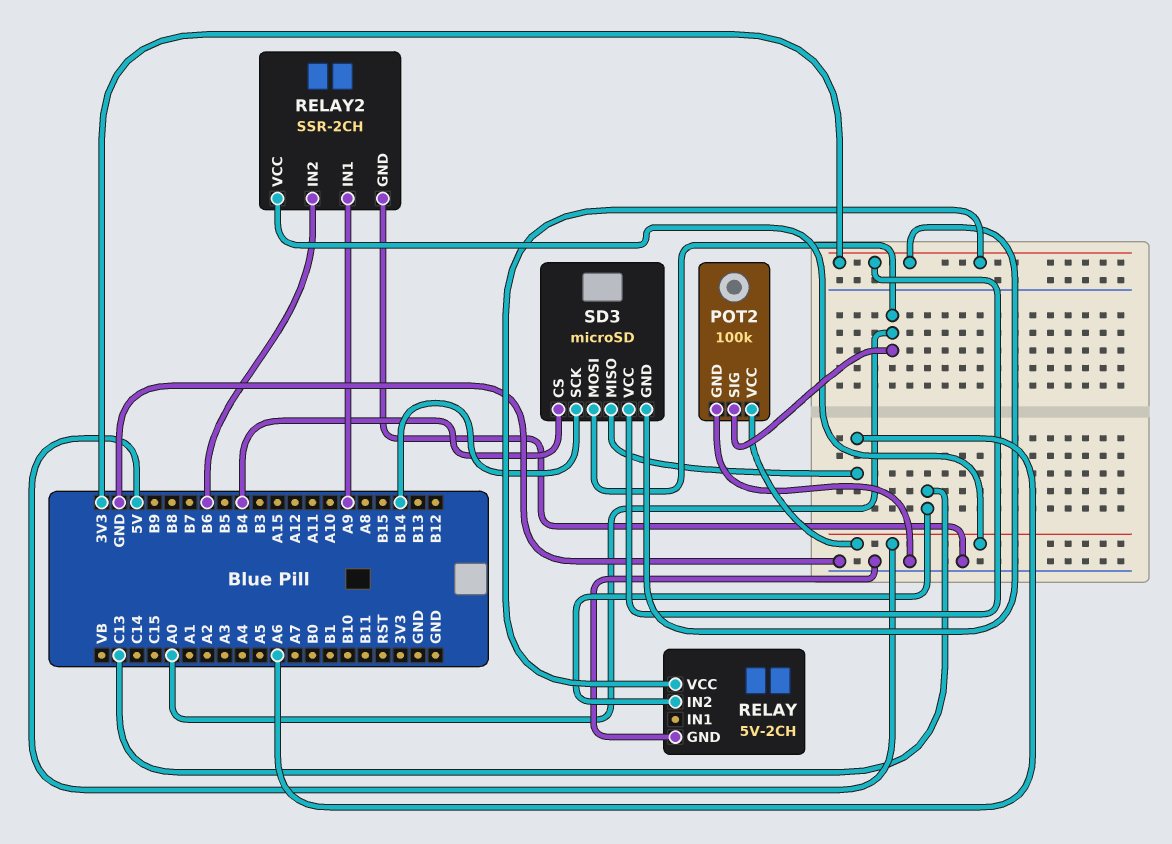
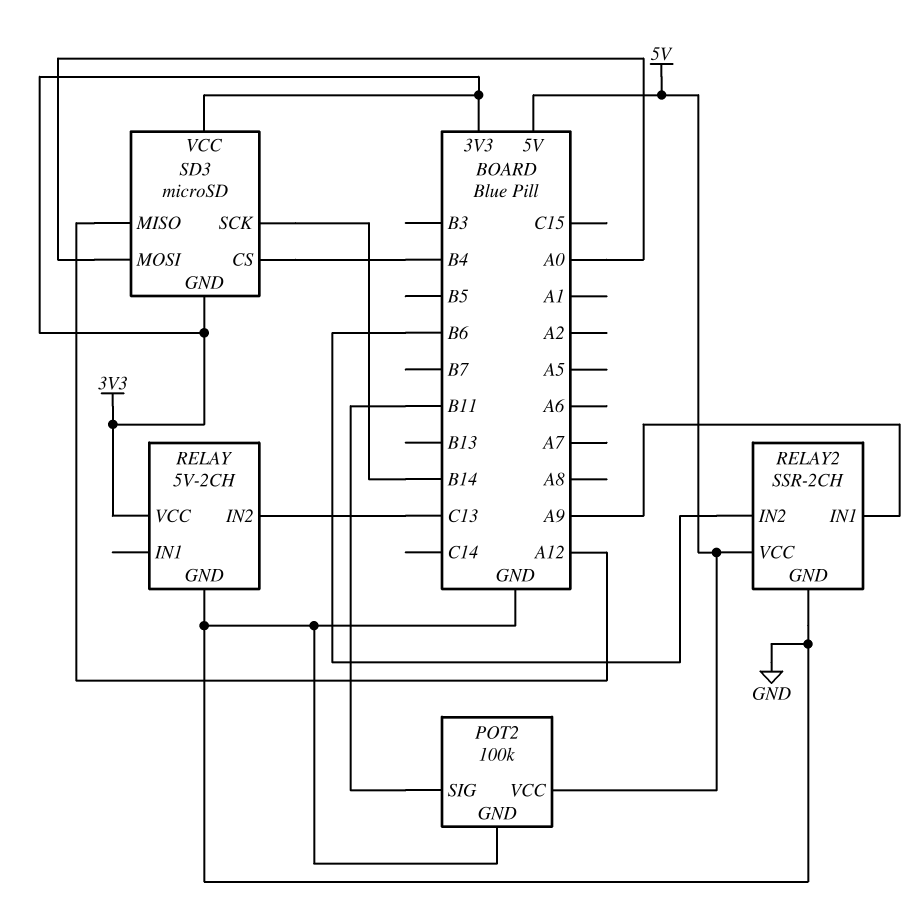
POT2 pin SIG: A0 -> B11
SD3 pin MISO: A6 -> A12

